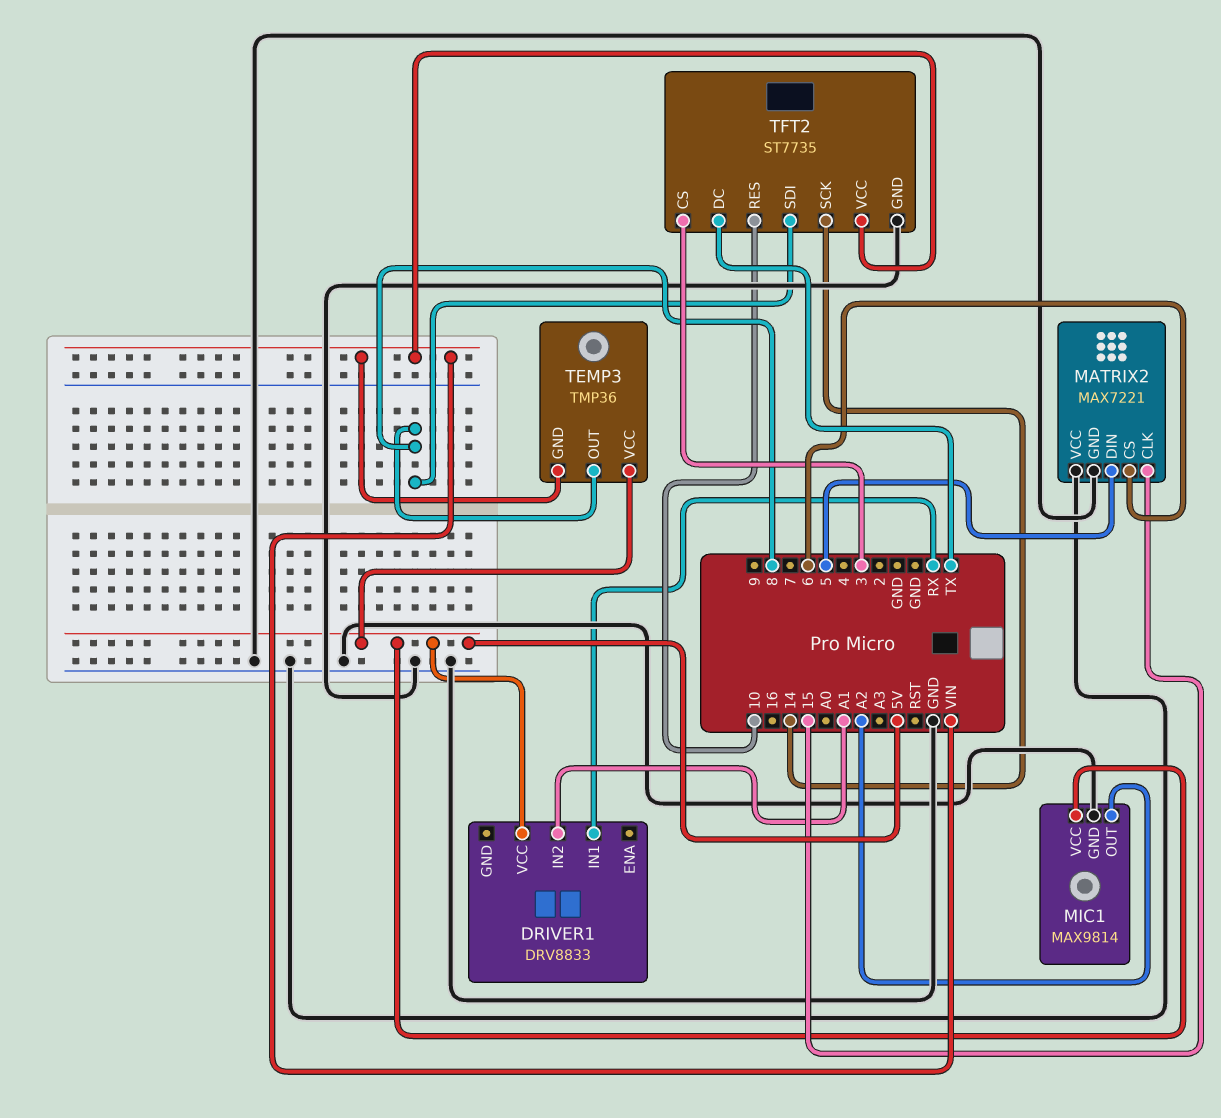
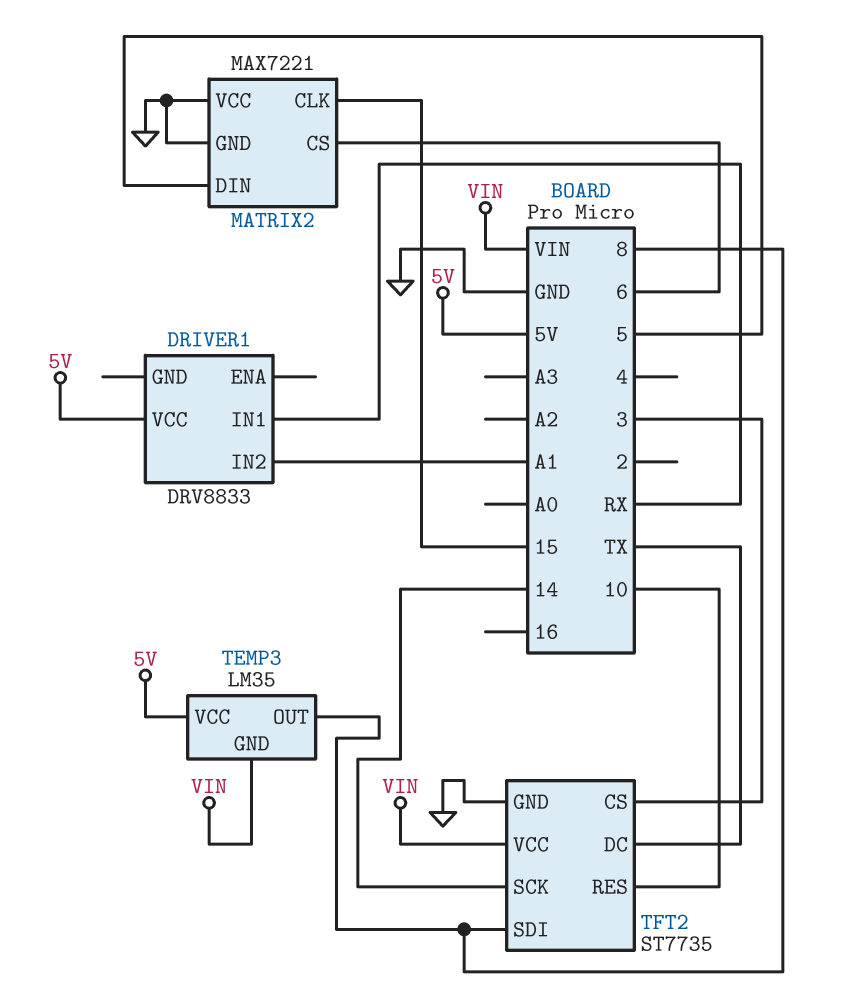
MIC1: MAX9814 -> none
MIC1 pin GND: GND -> none
MIC1 pin OUT: A2 -> none
MIC1 pin VCC: 5V -> none
TEMP3: TMP36 -> LM35

